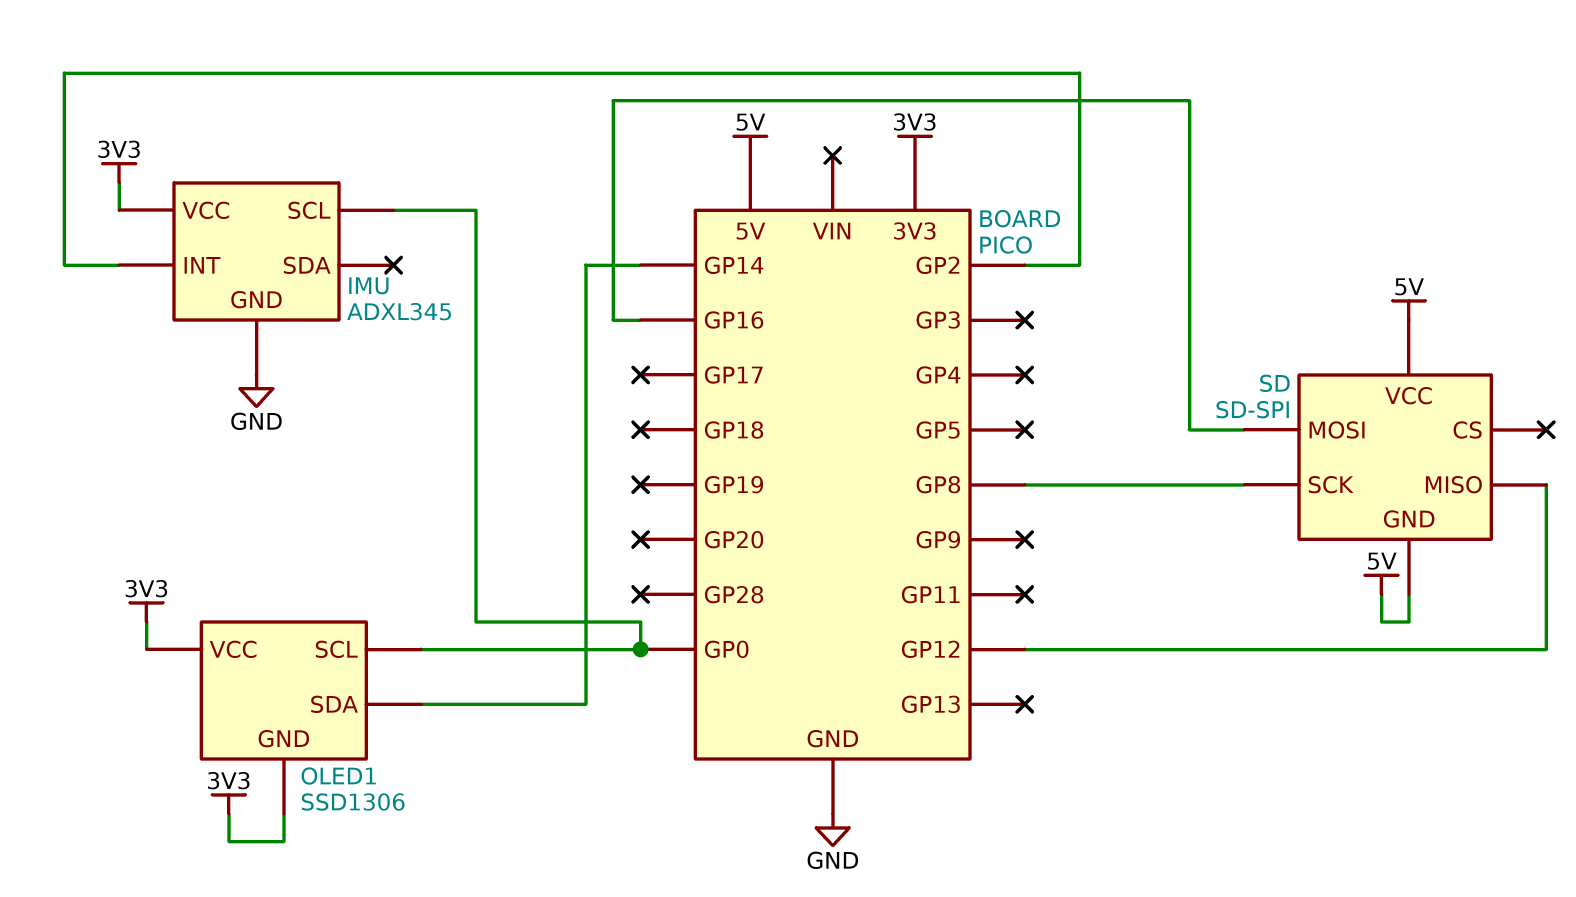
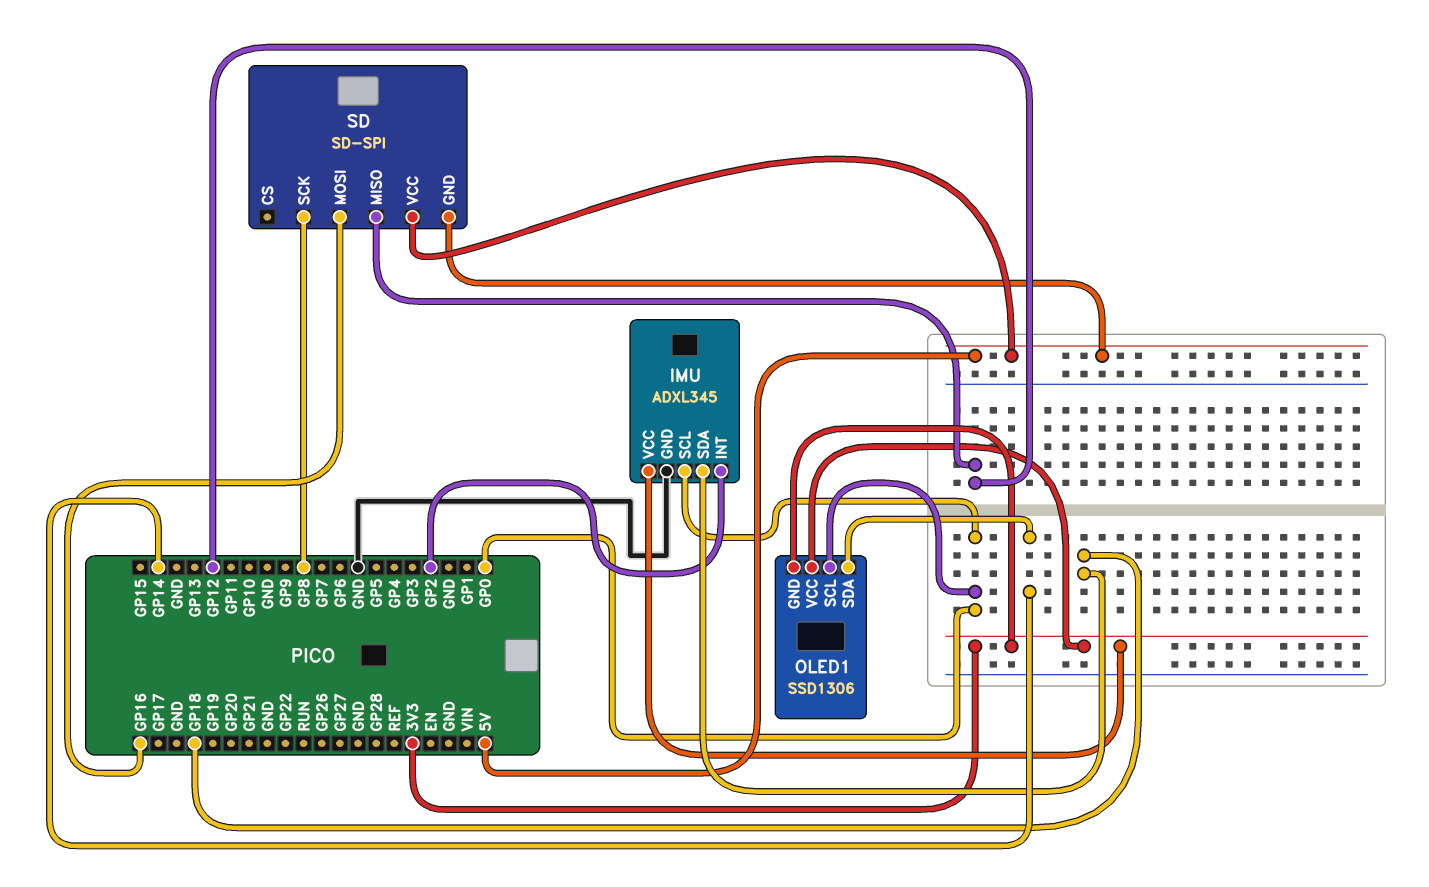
IMU pin SDA: none -> GP18

